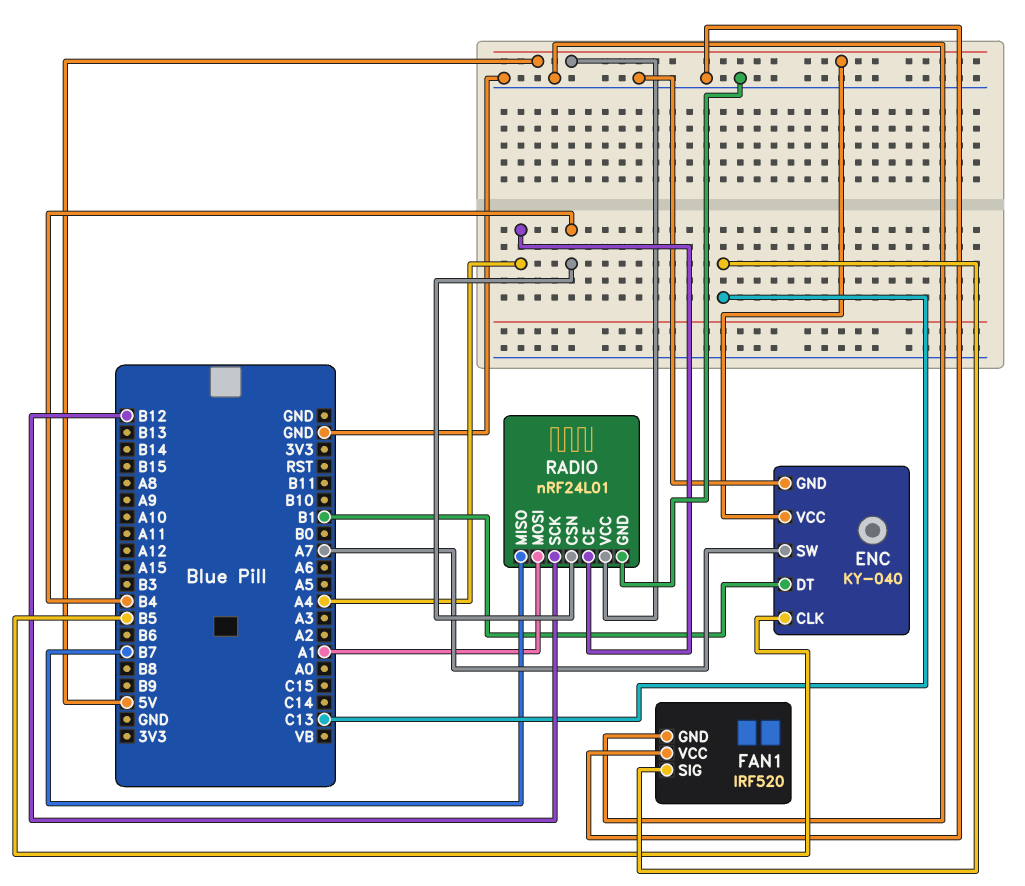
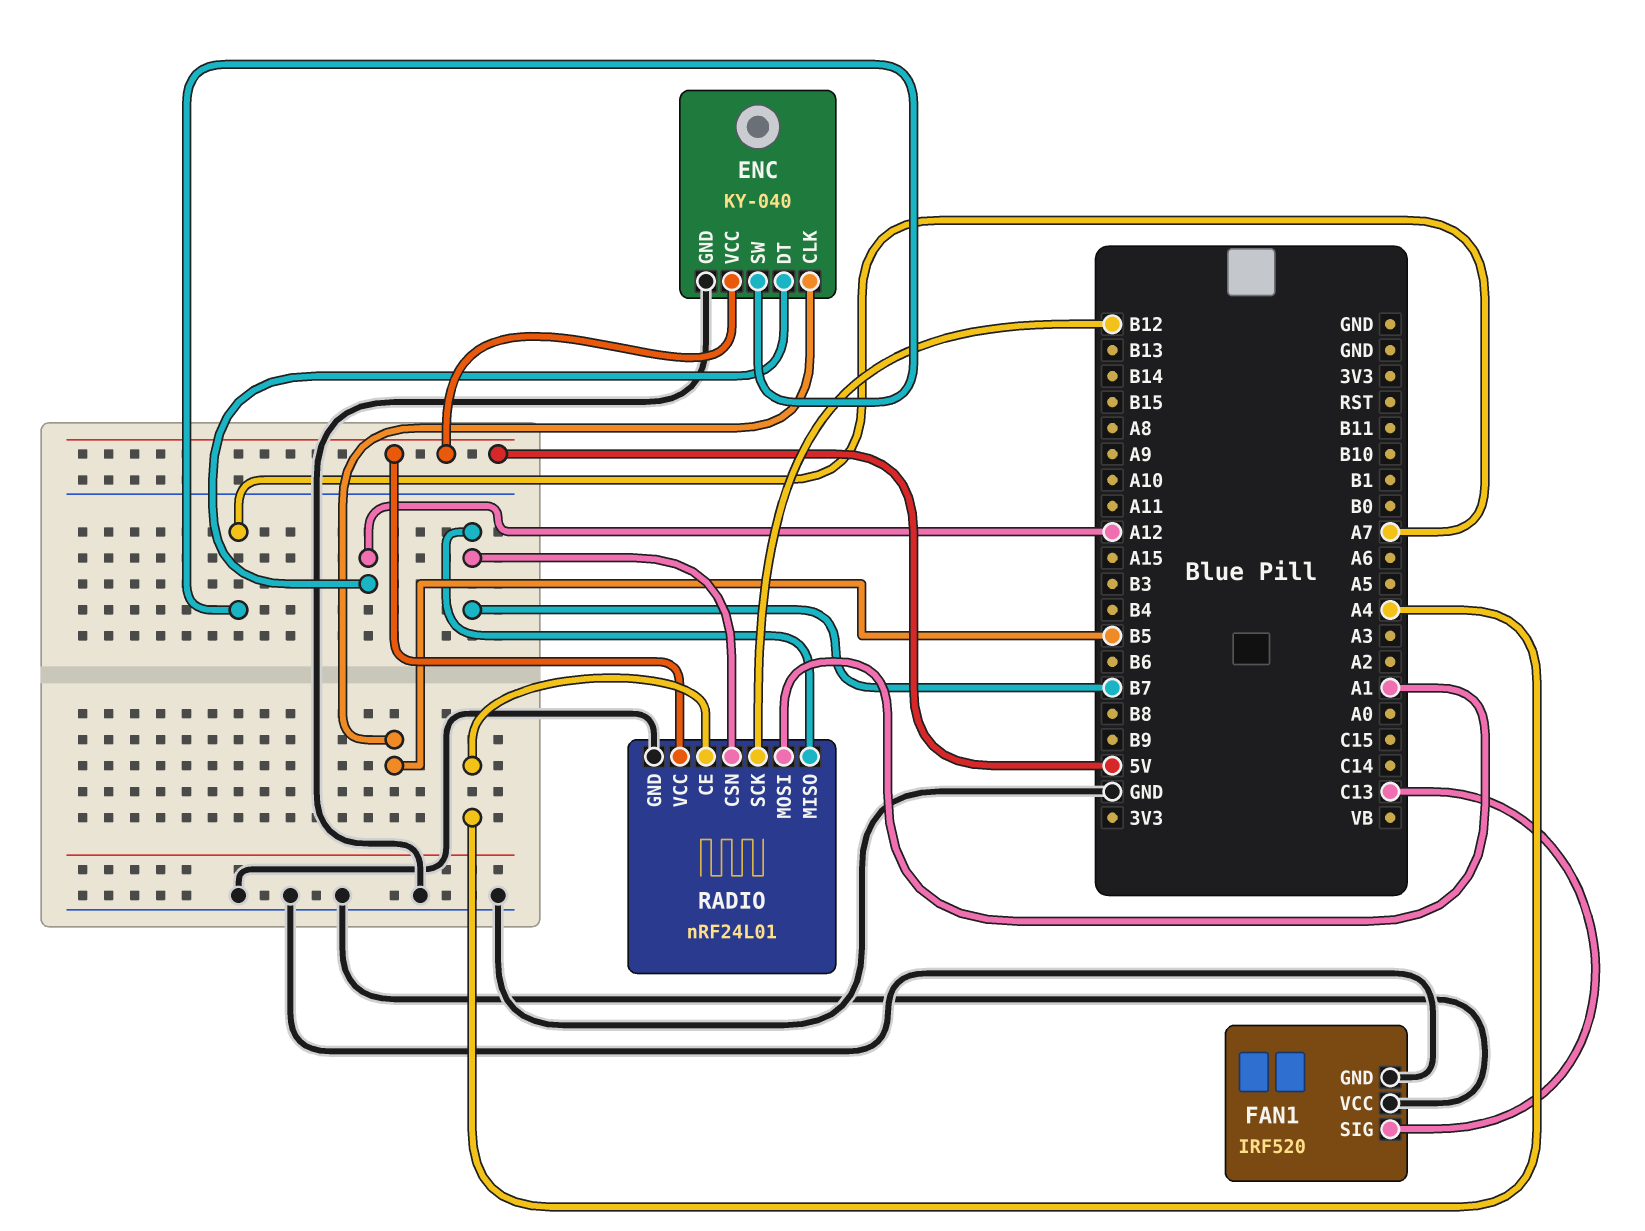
ENC pin DT: B1 -> A12
RADIO pin CSN: B4 -> B7

